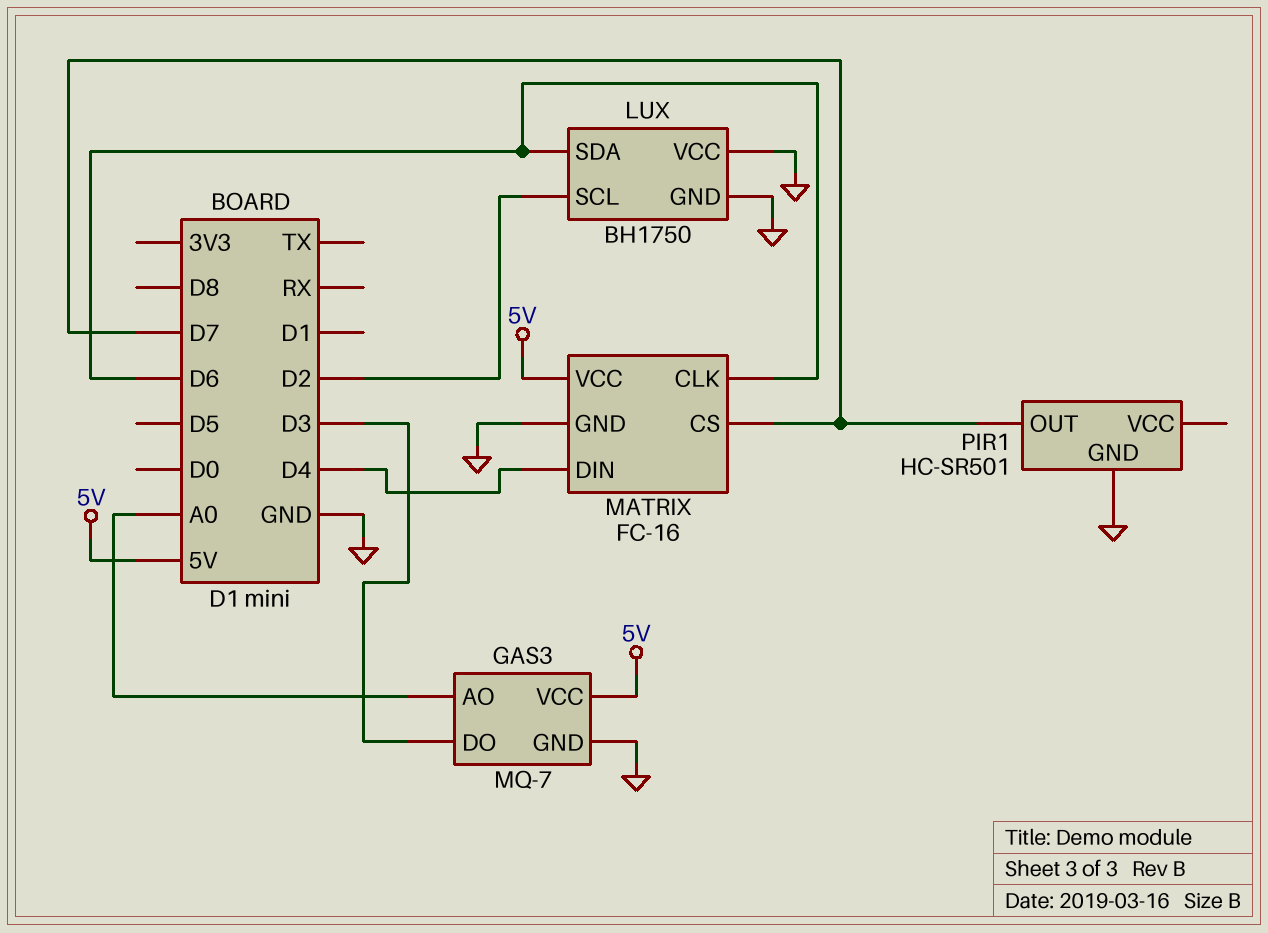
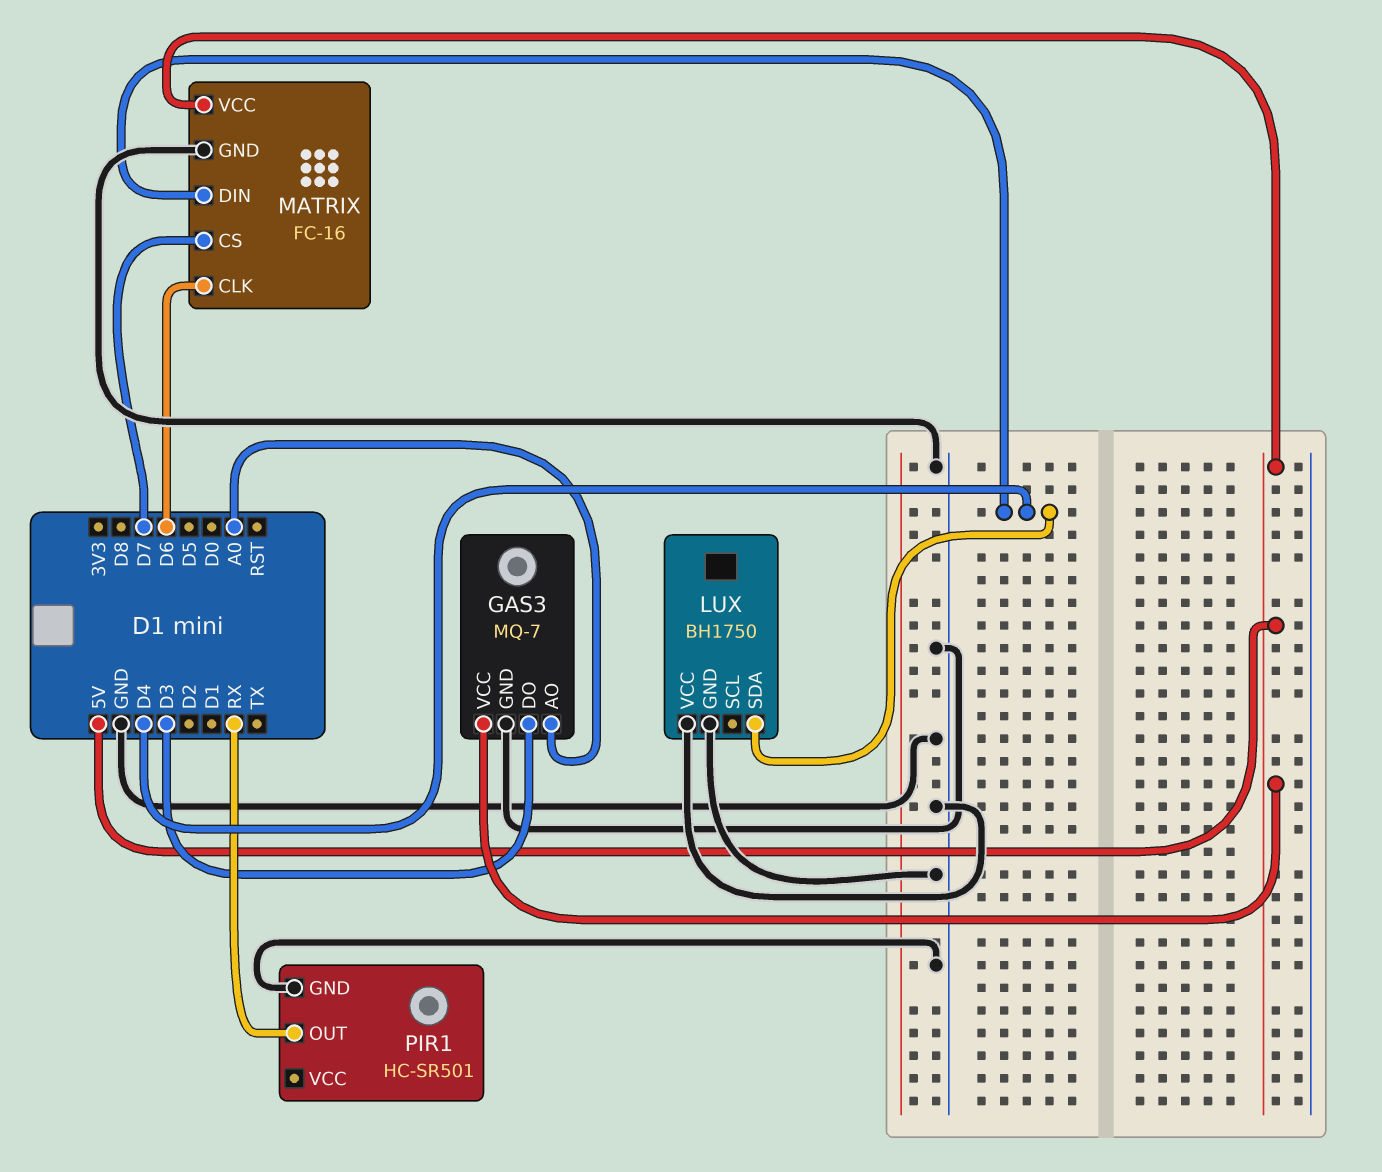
LUX pin SCL: D2 -> none
LUX pin SDA: D6 -> D4
PIR1 pin OUT: D7 -> RX

